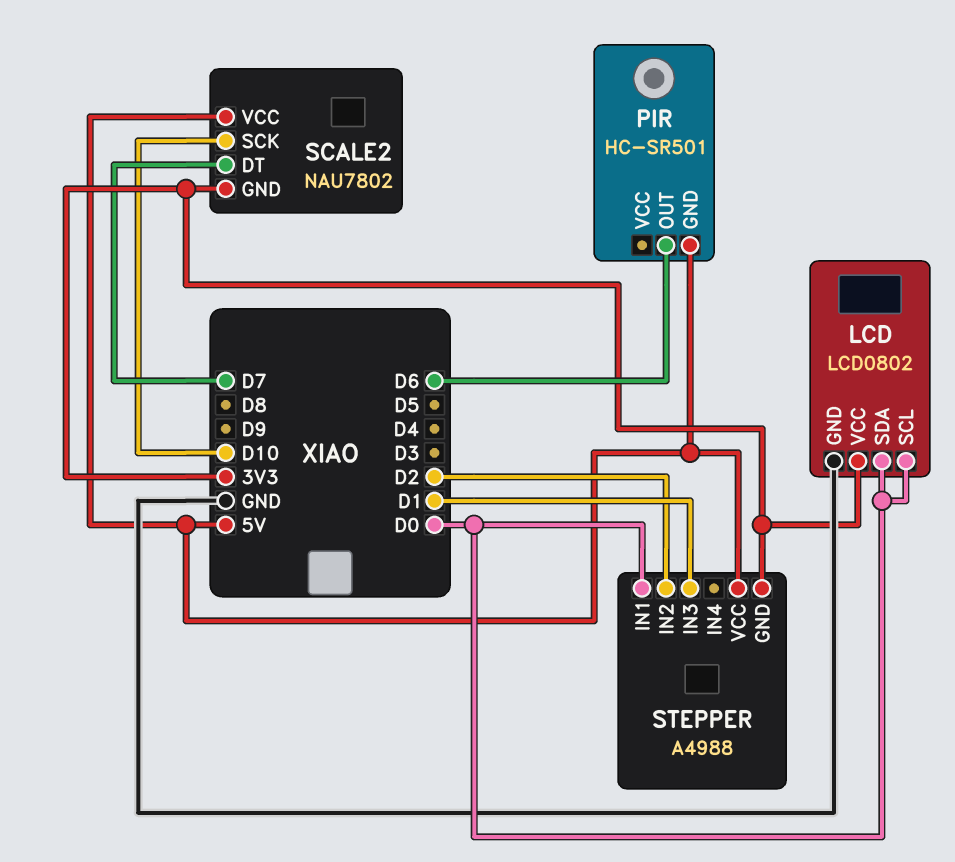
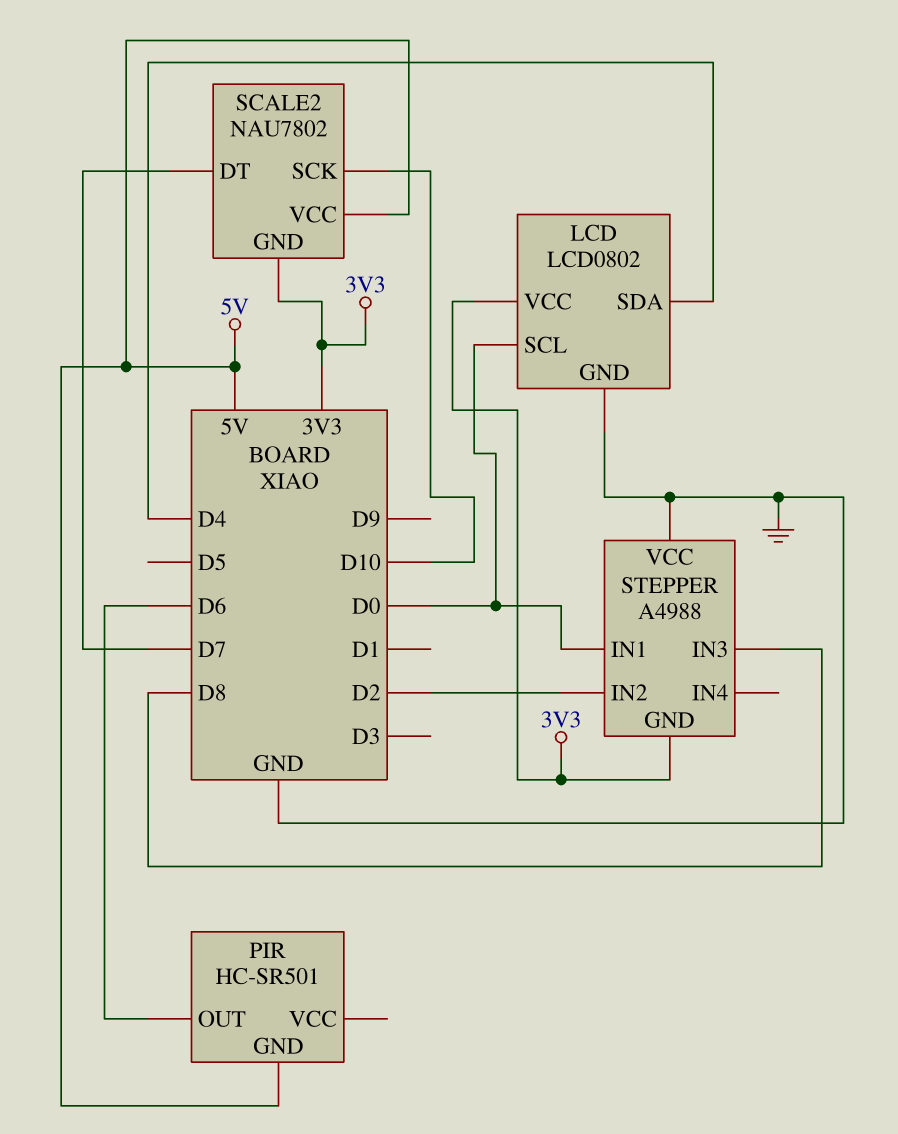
LCD pin SDA: D0 -> D4
STEPPER pin IN3: D1 -> D8
STEPPER pin VCC: 5V -> GND

